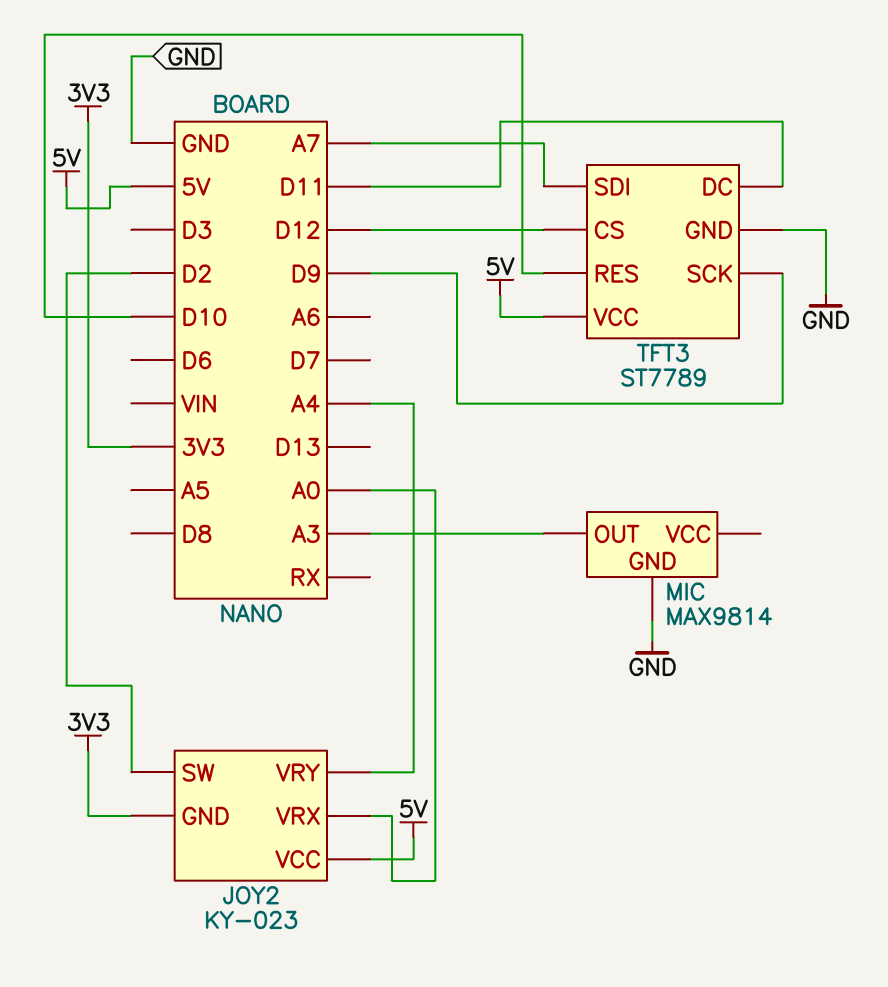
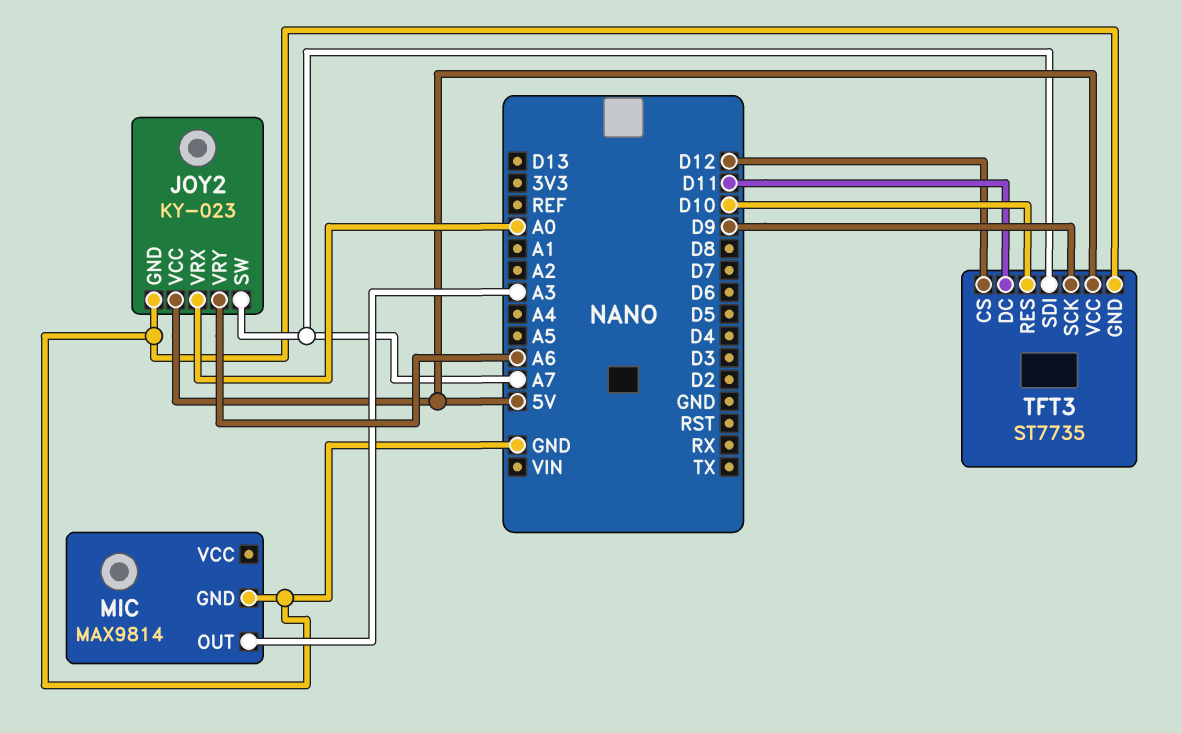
JOY2 pin GND: 3V3 -> GND
JOY2 pin SW: D2 -> A7
JOY2 pin VRY: A4 -> A6
TFT3: ST7789 -> ST7735

